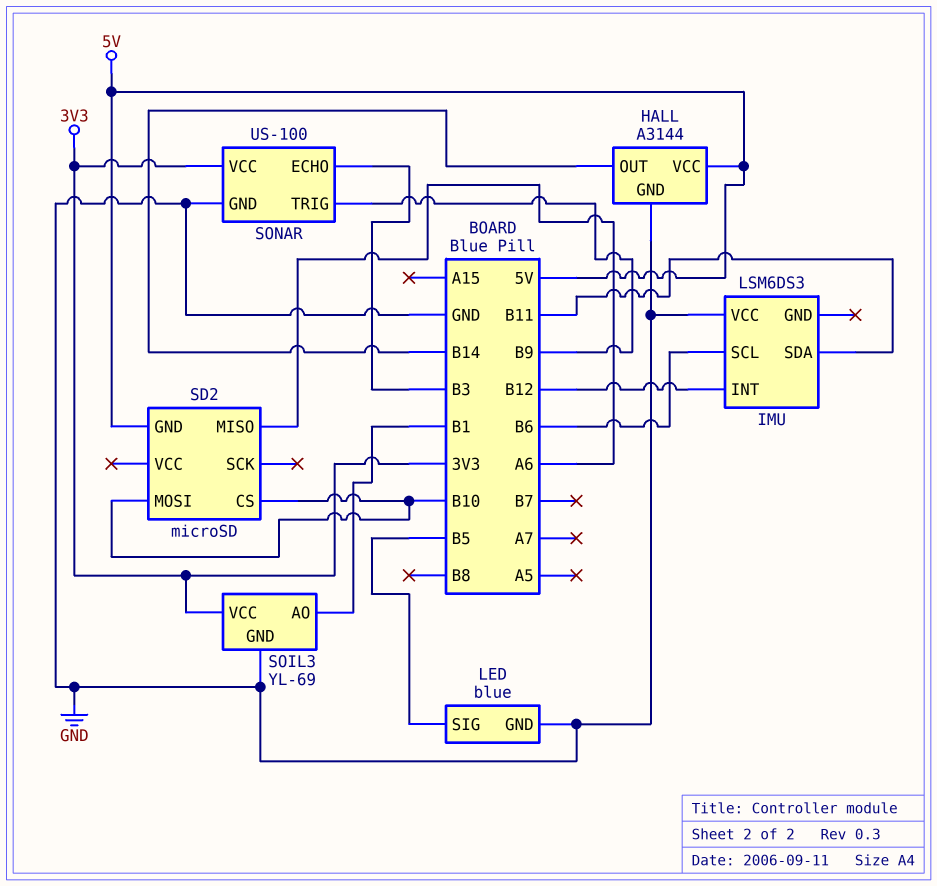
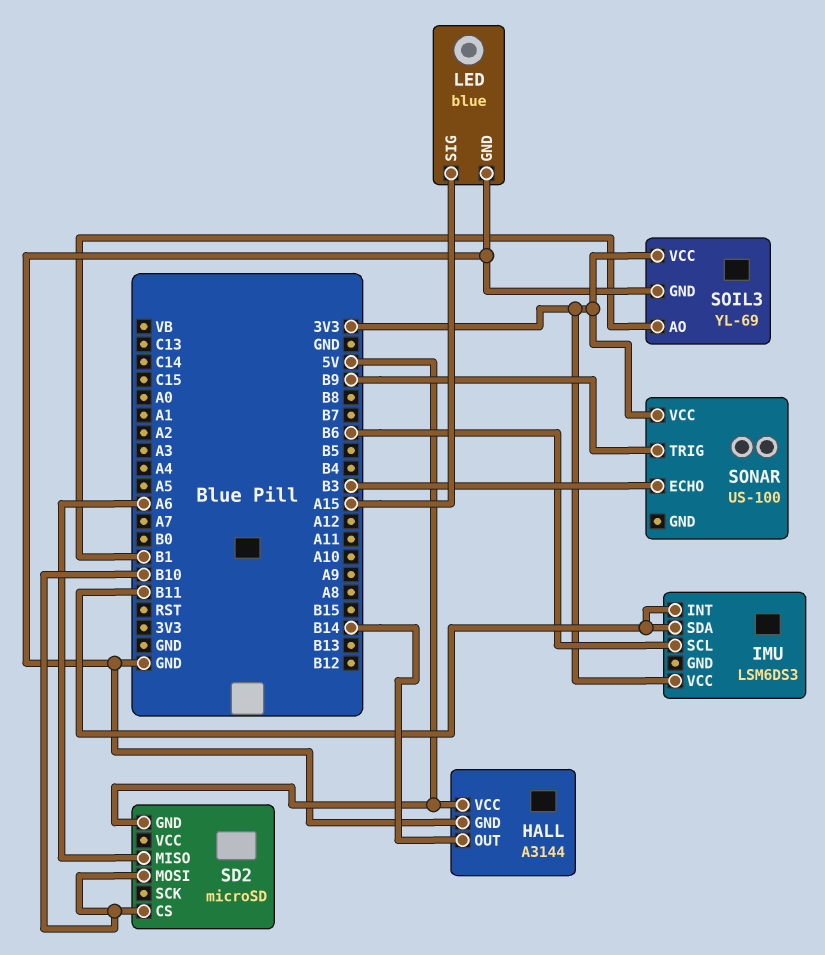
IMU pin INT: B12 -> B11
IMU pin VCC: GND -> 3V3
LED pin SIG: B5 -> A15
SONAR pin GND: GND -> none

